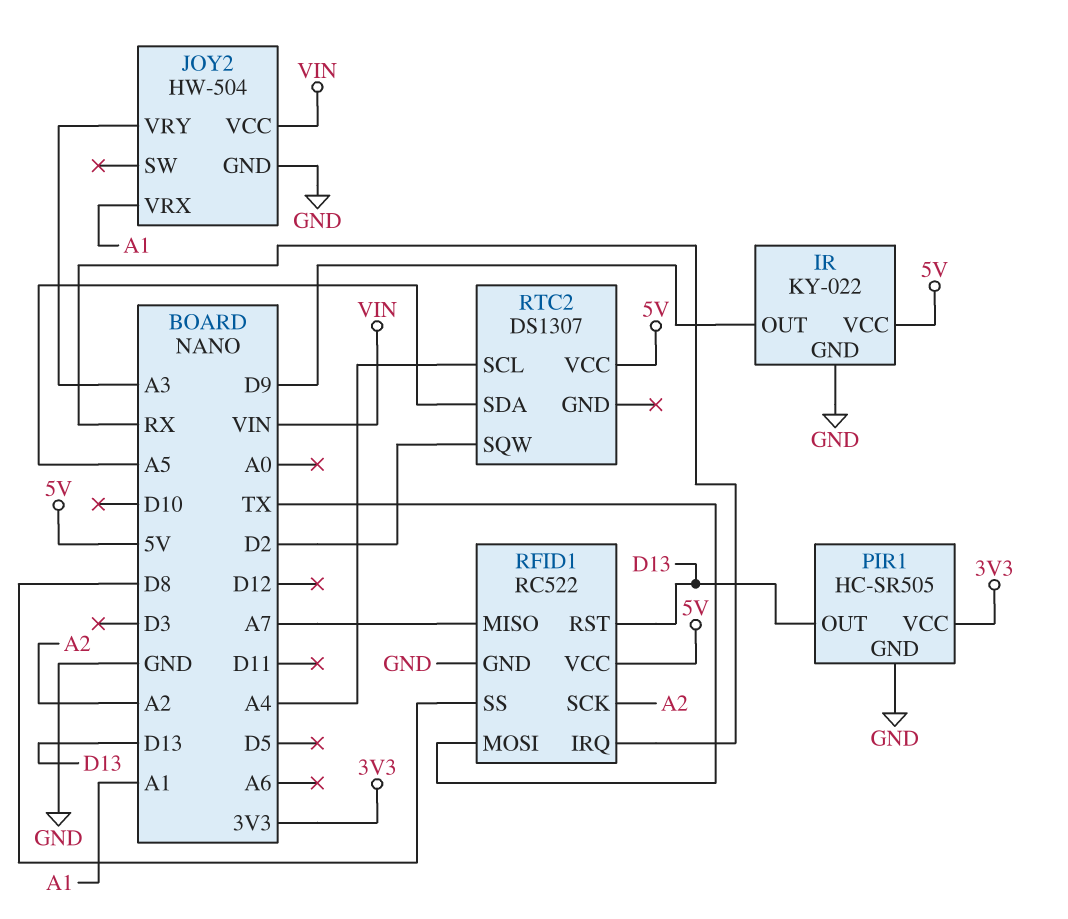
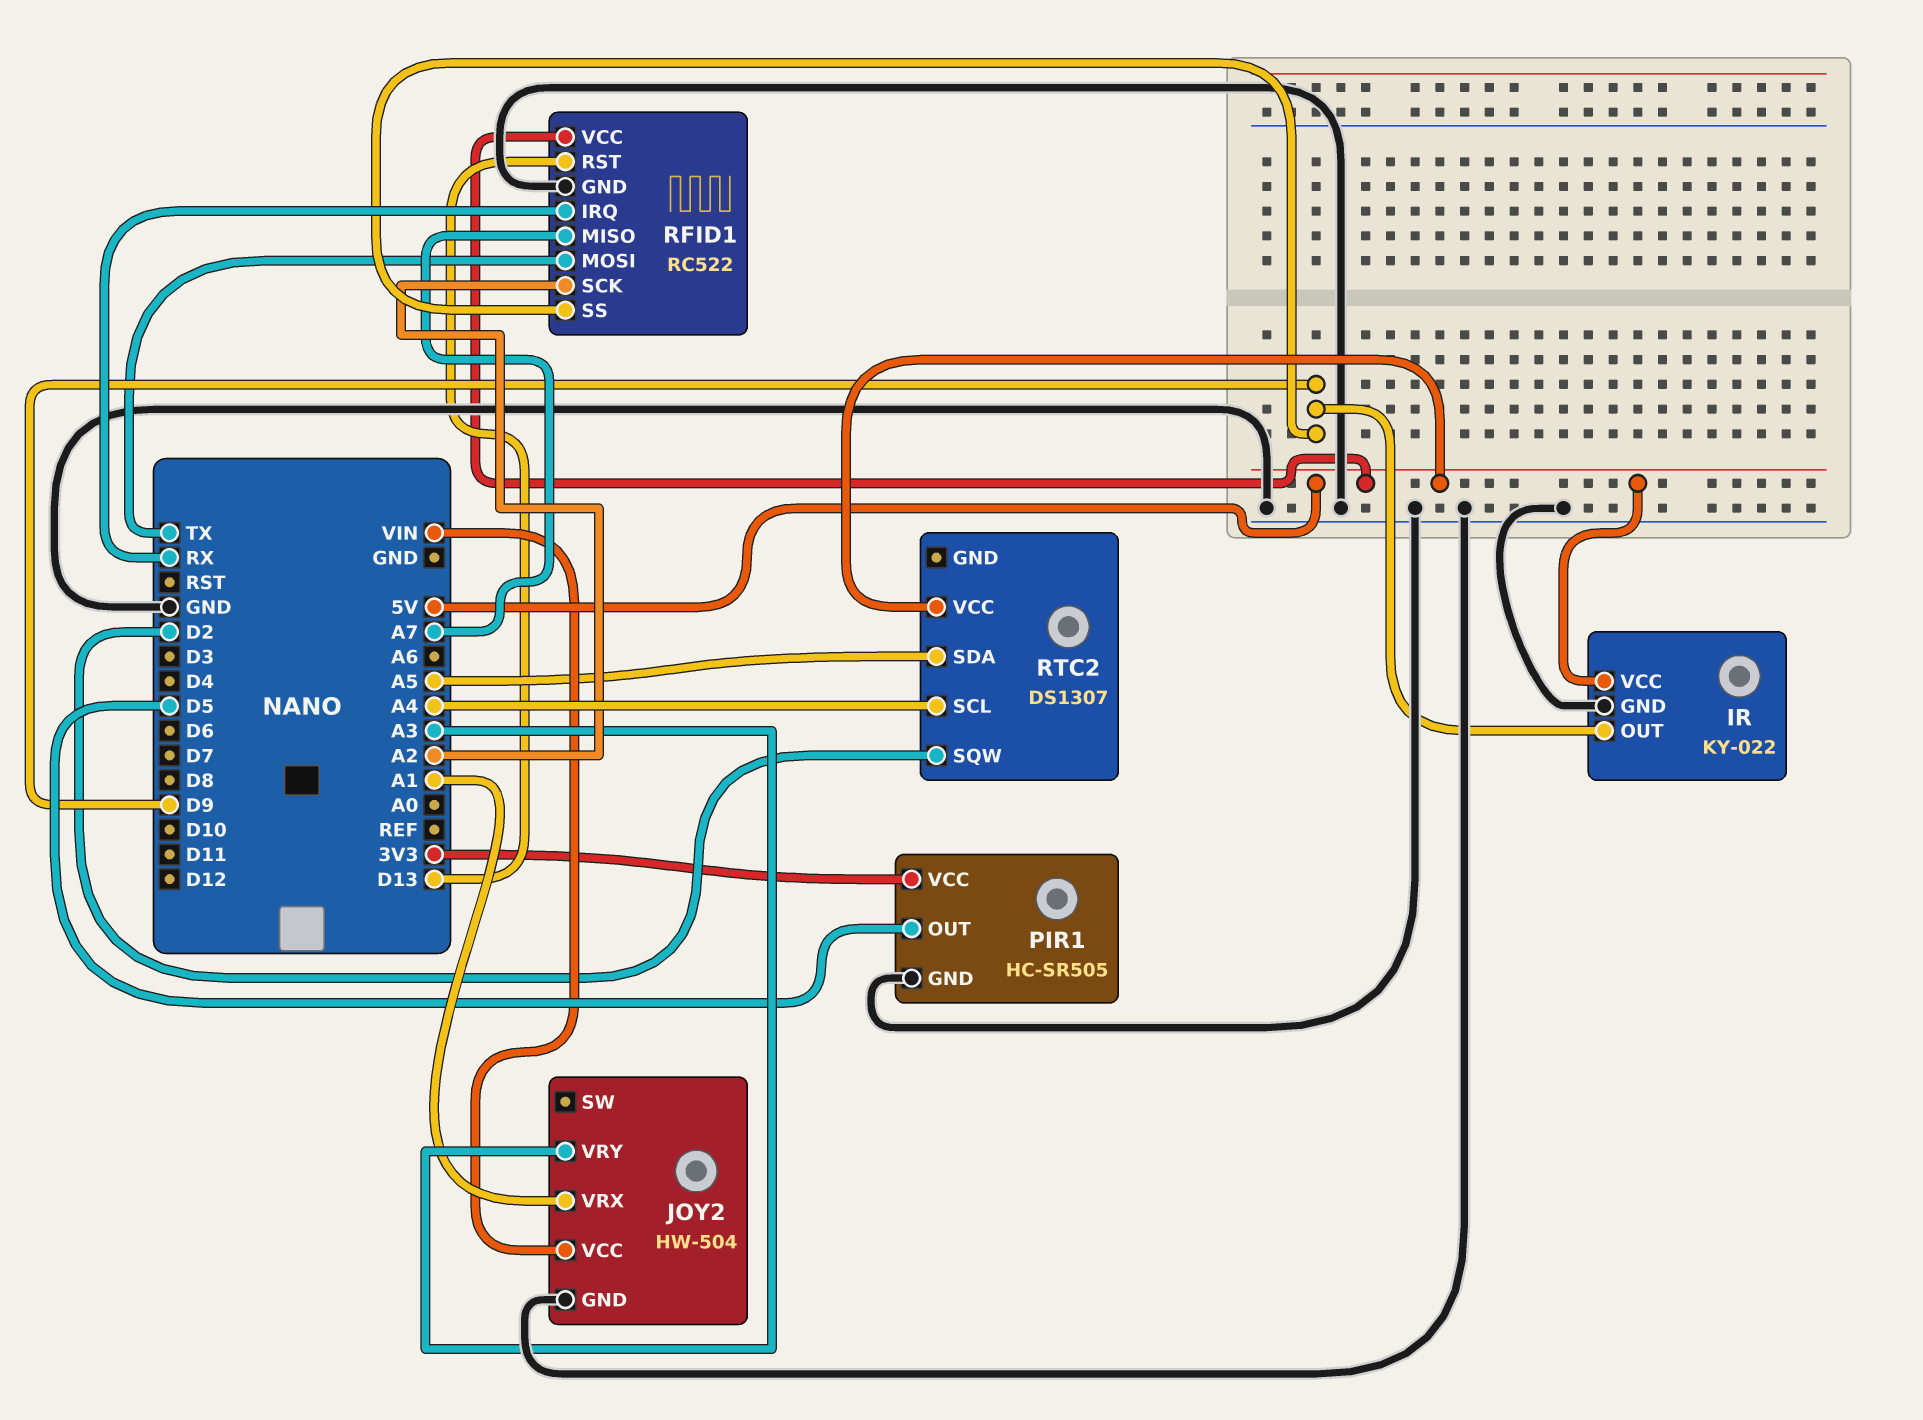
PIR1 pin OUT: D13 -> D5
RFID1 pin SS: D8 -> D9

